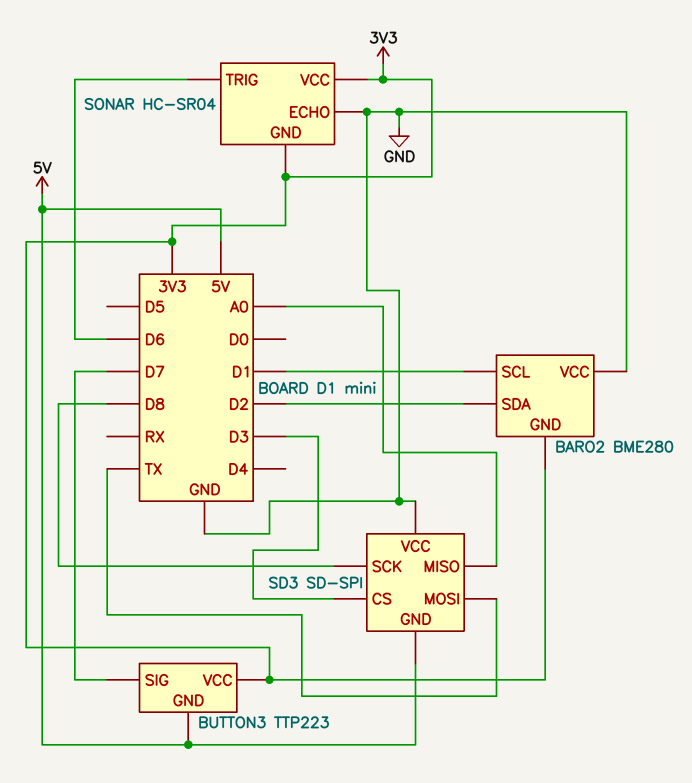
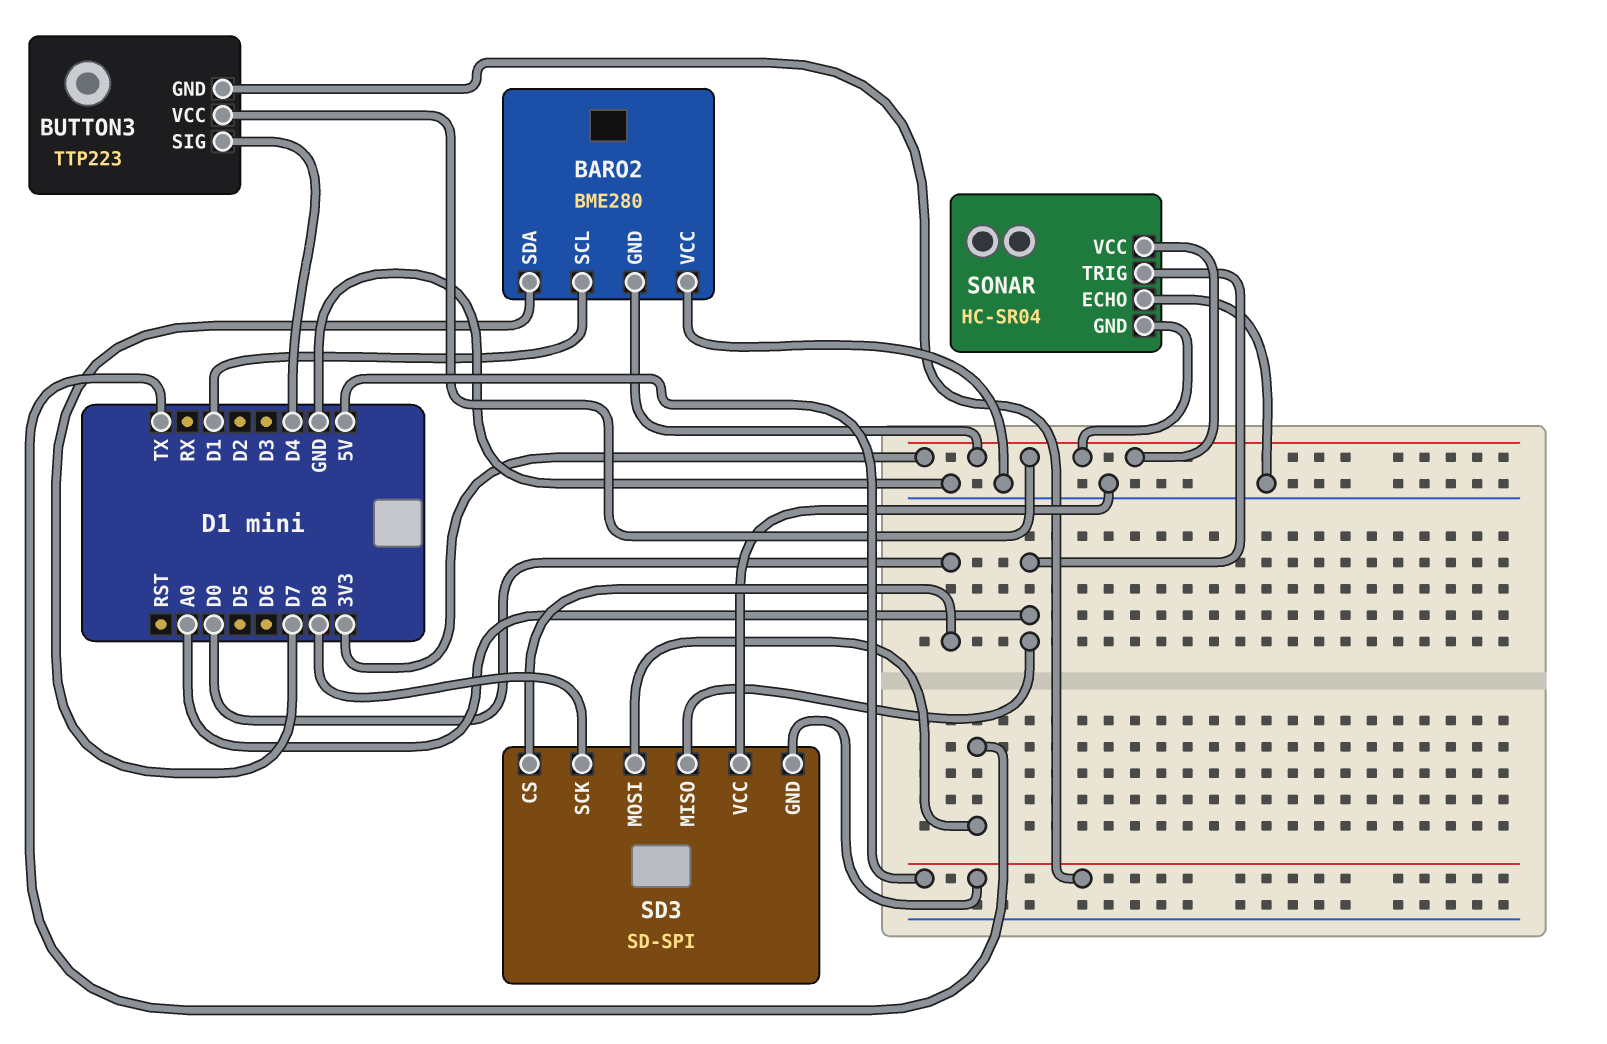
BARO2 pin SDA: D2 -> D7
BUTTON3 pin SIG: D7 -> D4
SD3 pin CS: D3 -> D0
SONAR pin TRIG: D6 -> A0

